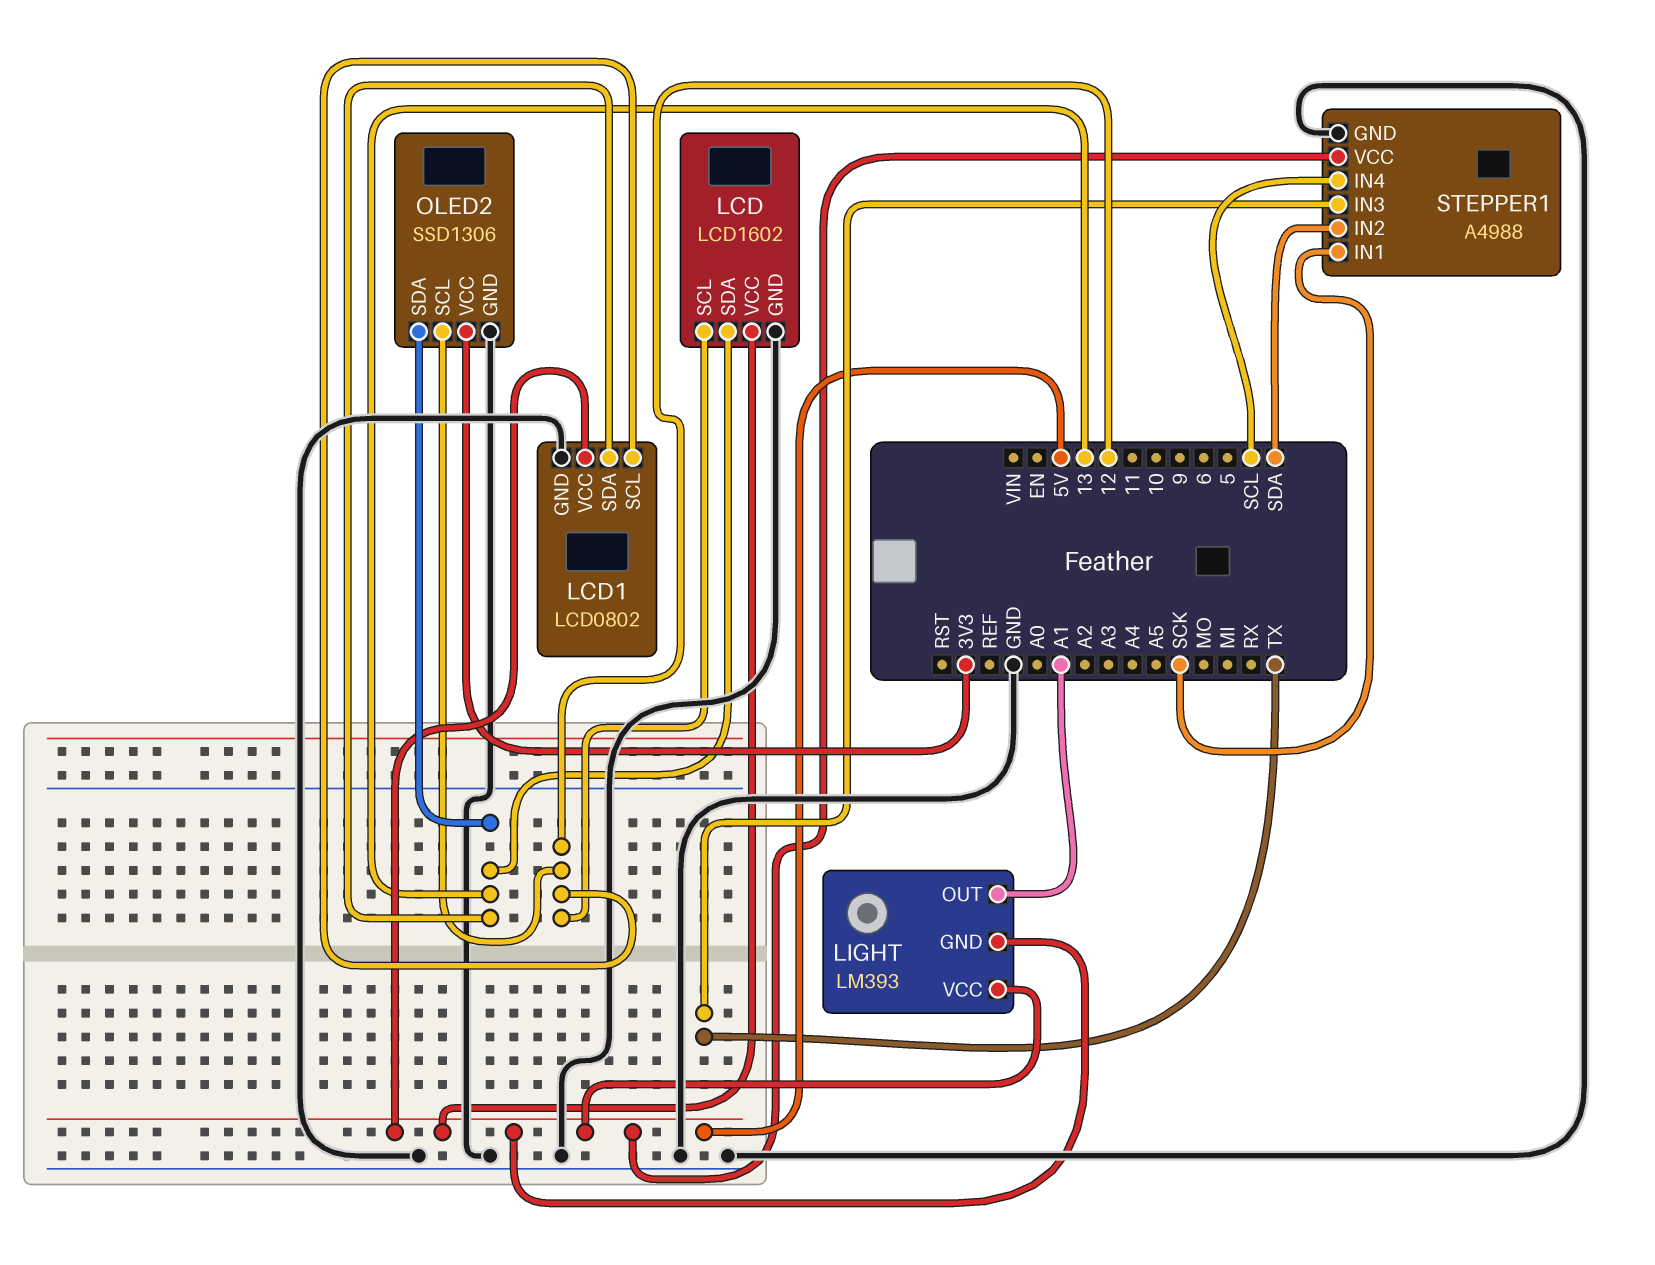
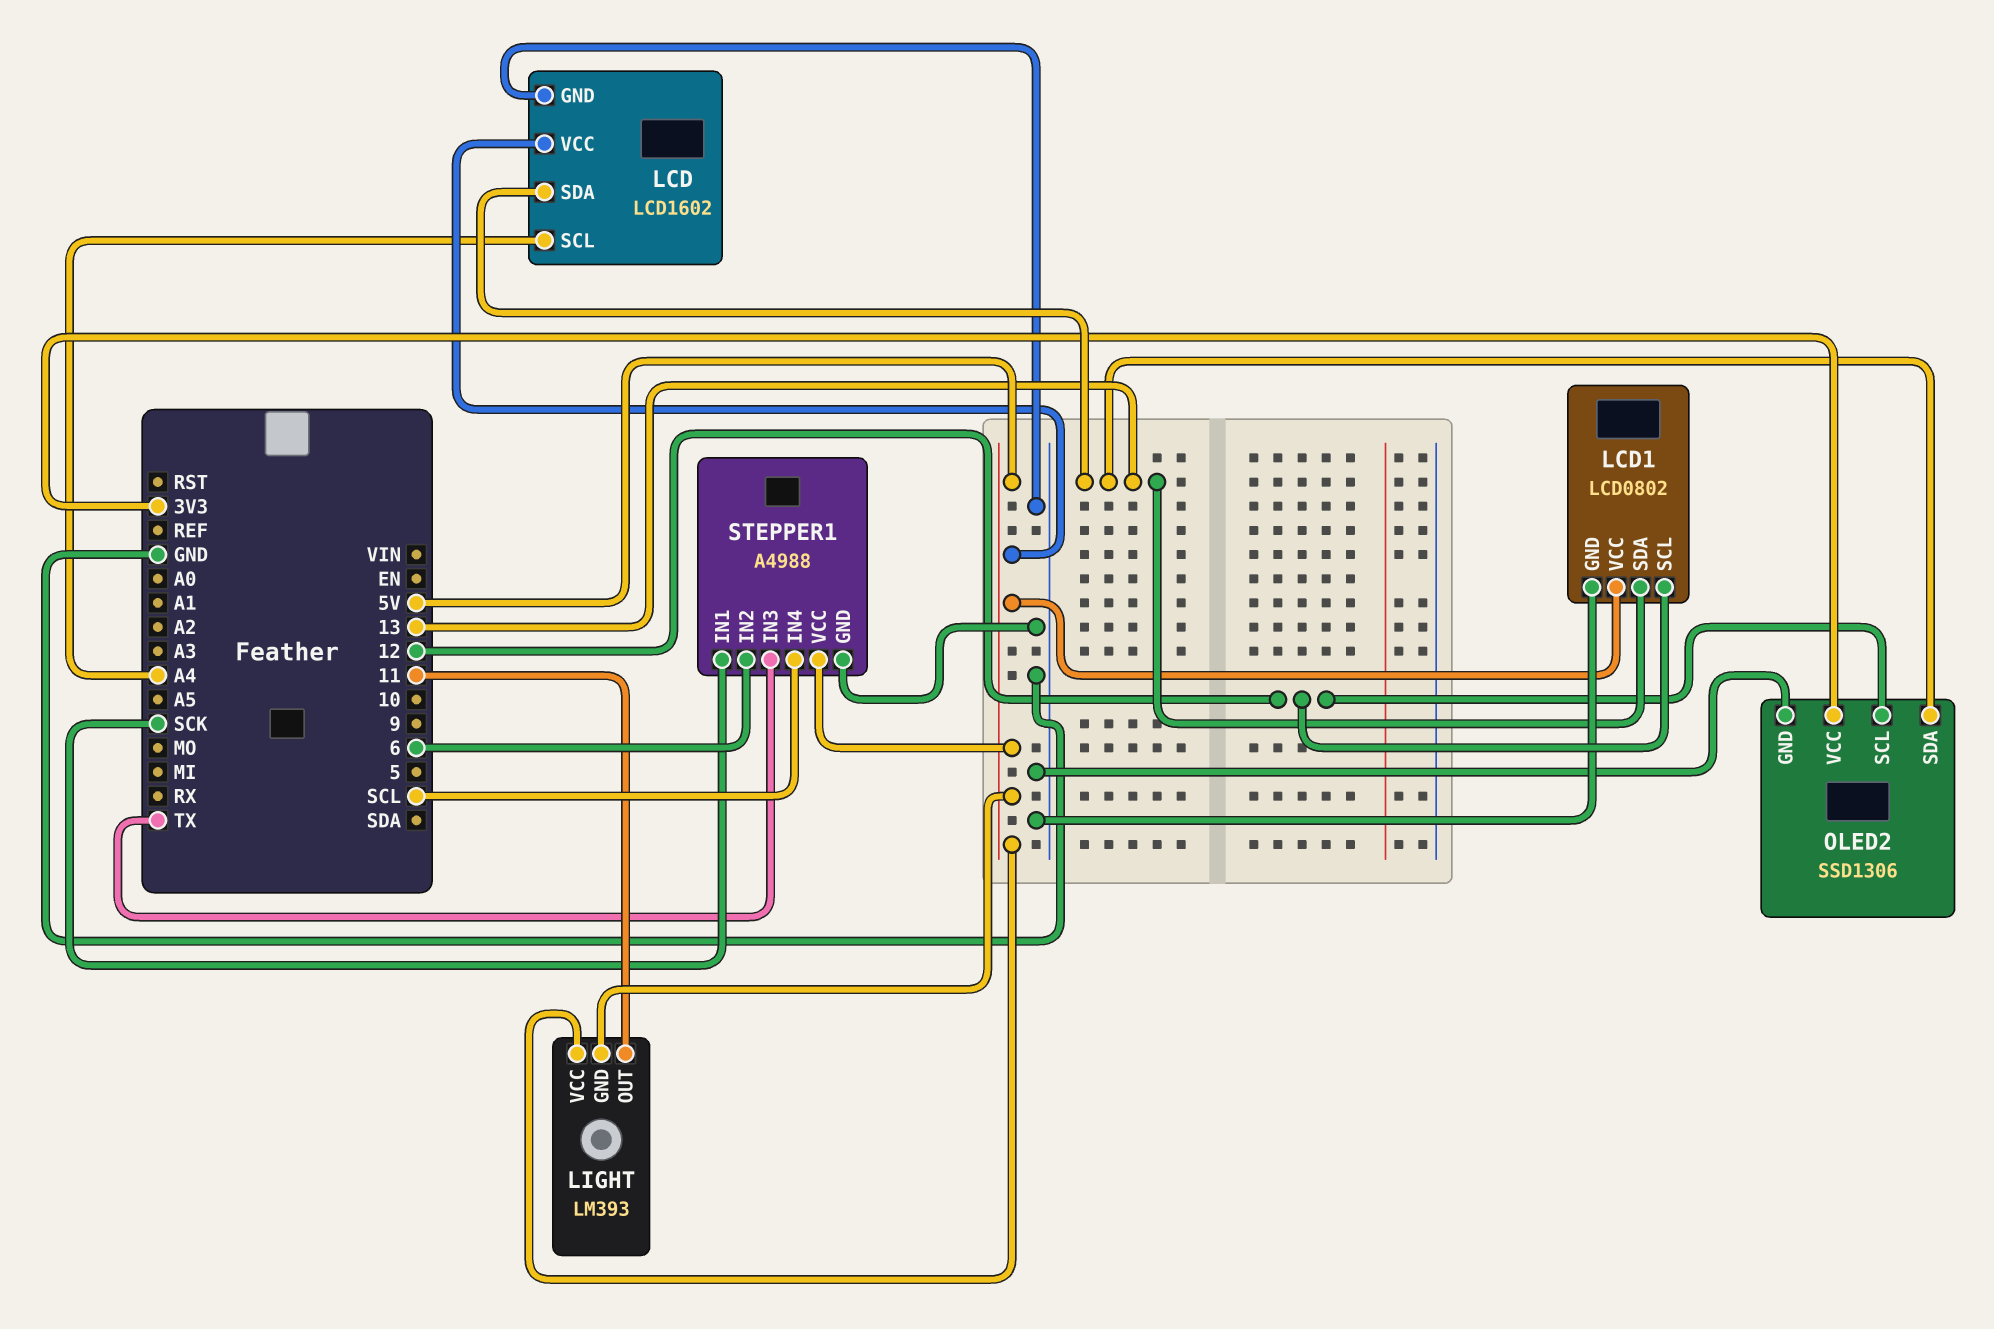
LCD pin SCL: 12 -> A4
LIGHT pin OUT: A1 -> 11
STEPPER1 pin IN2: SDA -> 6

